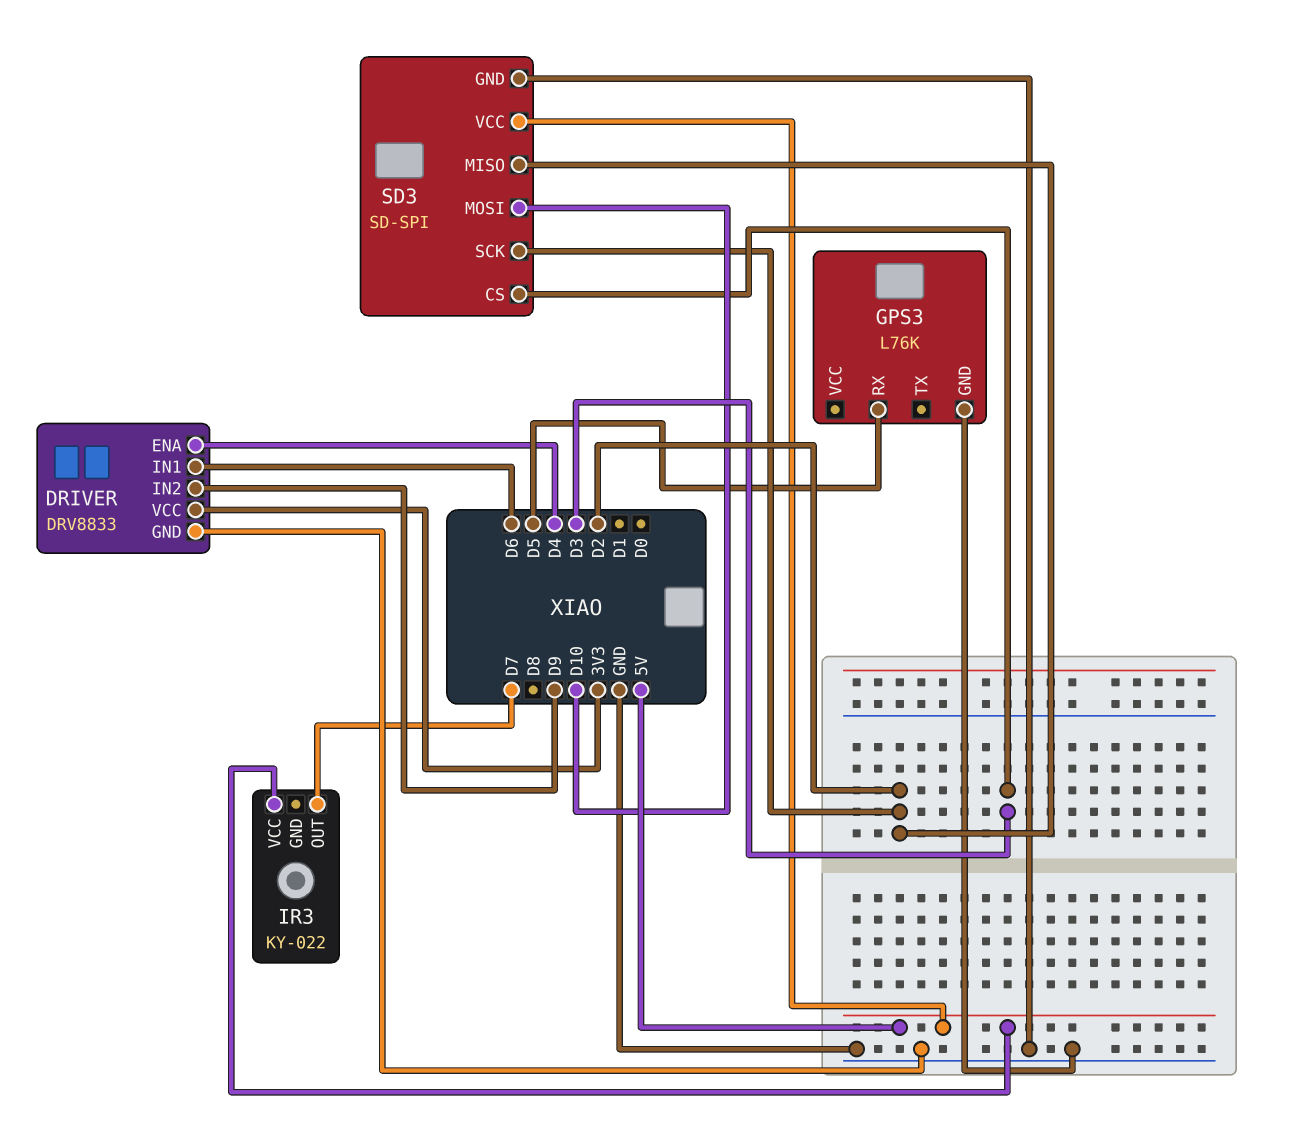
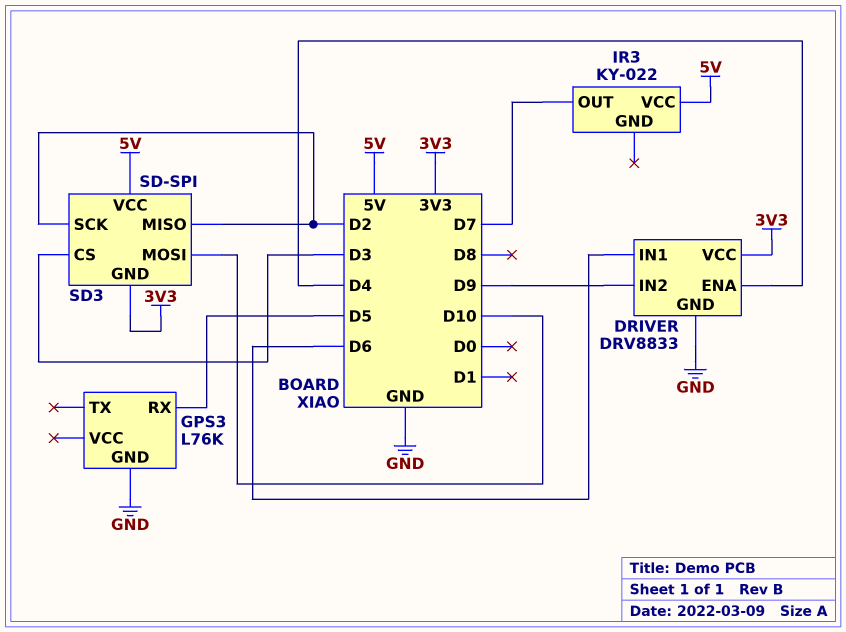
SD3 pin GND: GND -> 3V3

